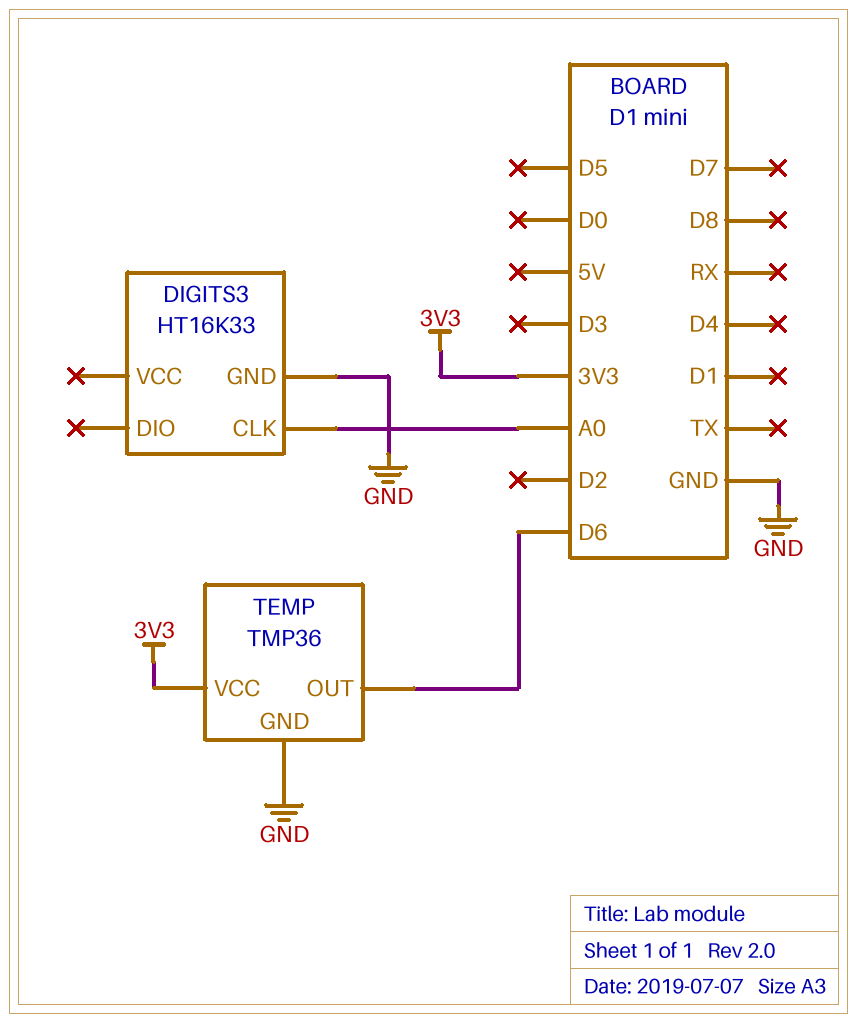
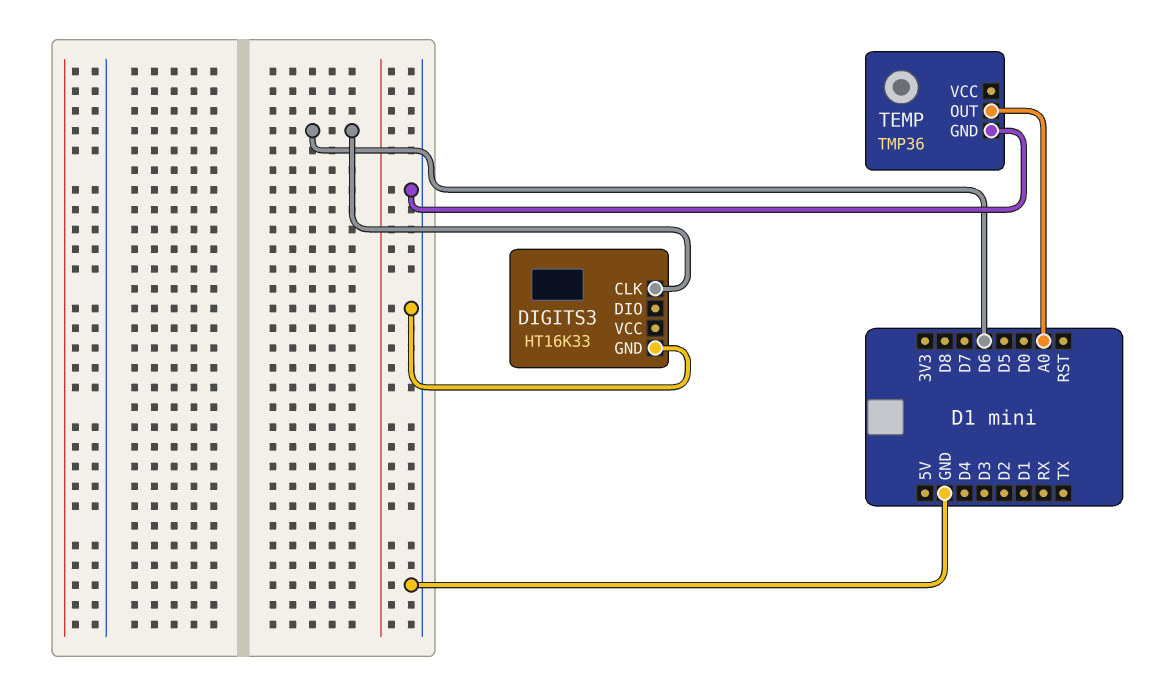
DIGITS3 pin CLK: A0 -> D6
TEMP pin OUT: D6 -> A0
TEMP pin VCC: 3V3 -> none

